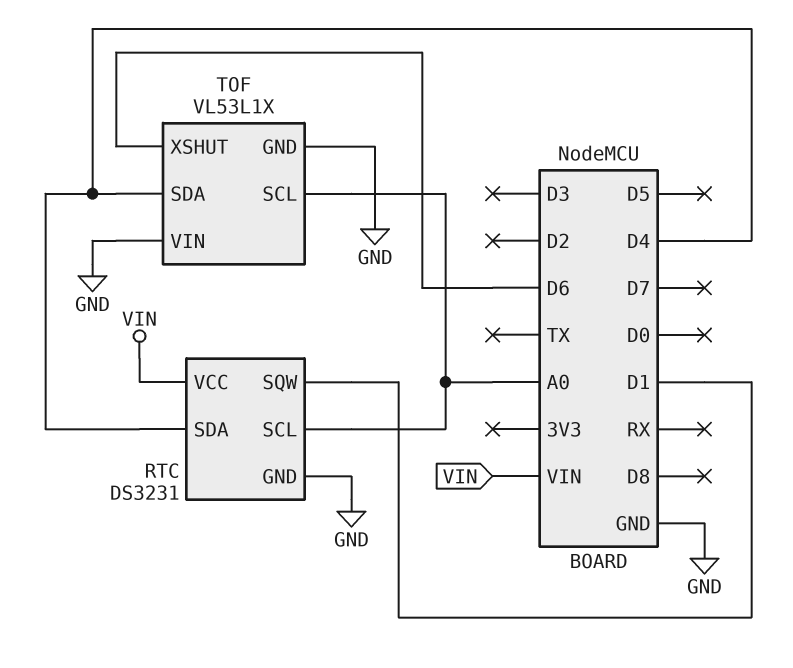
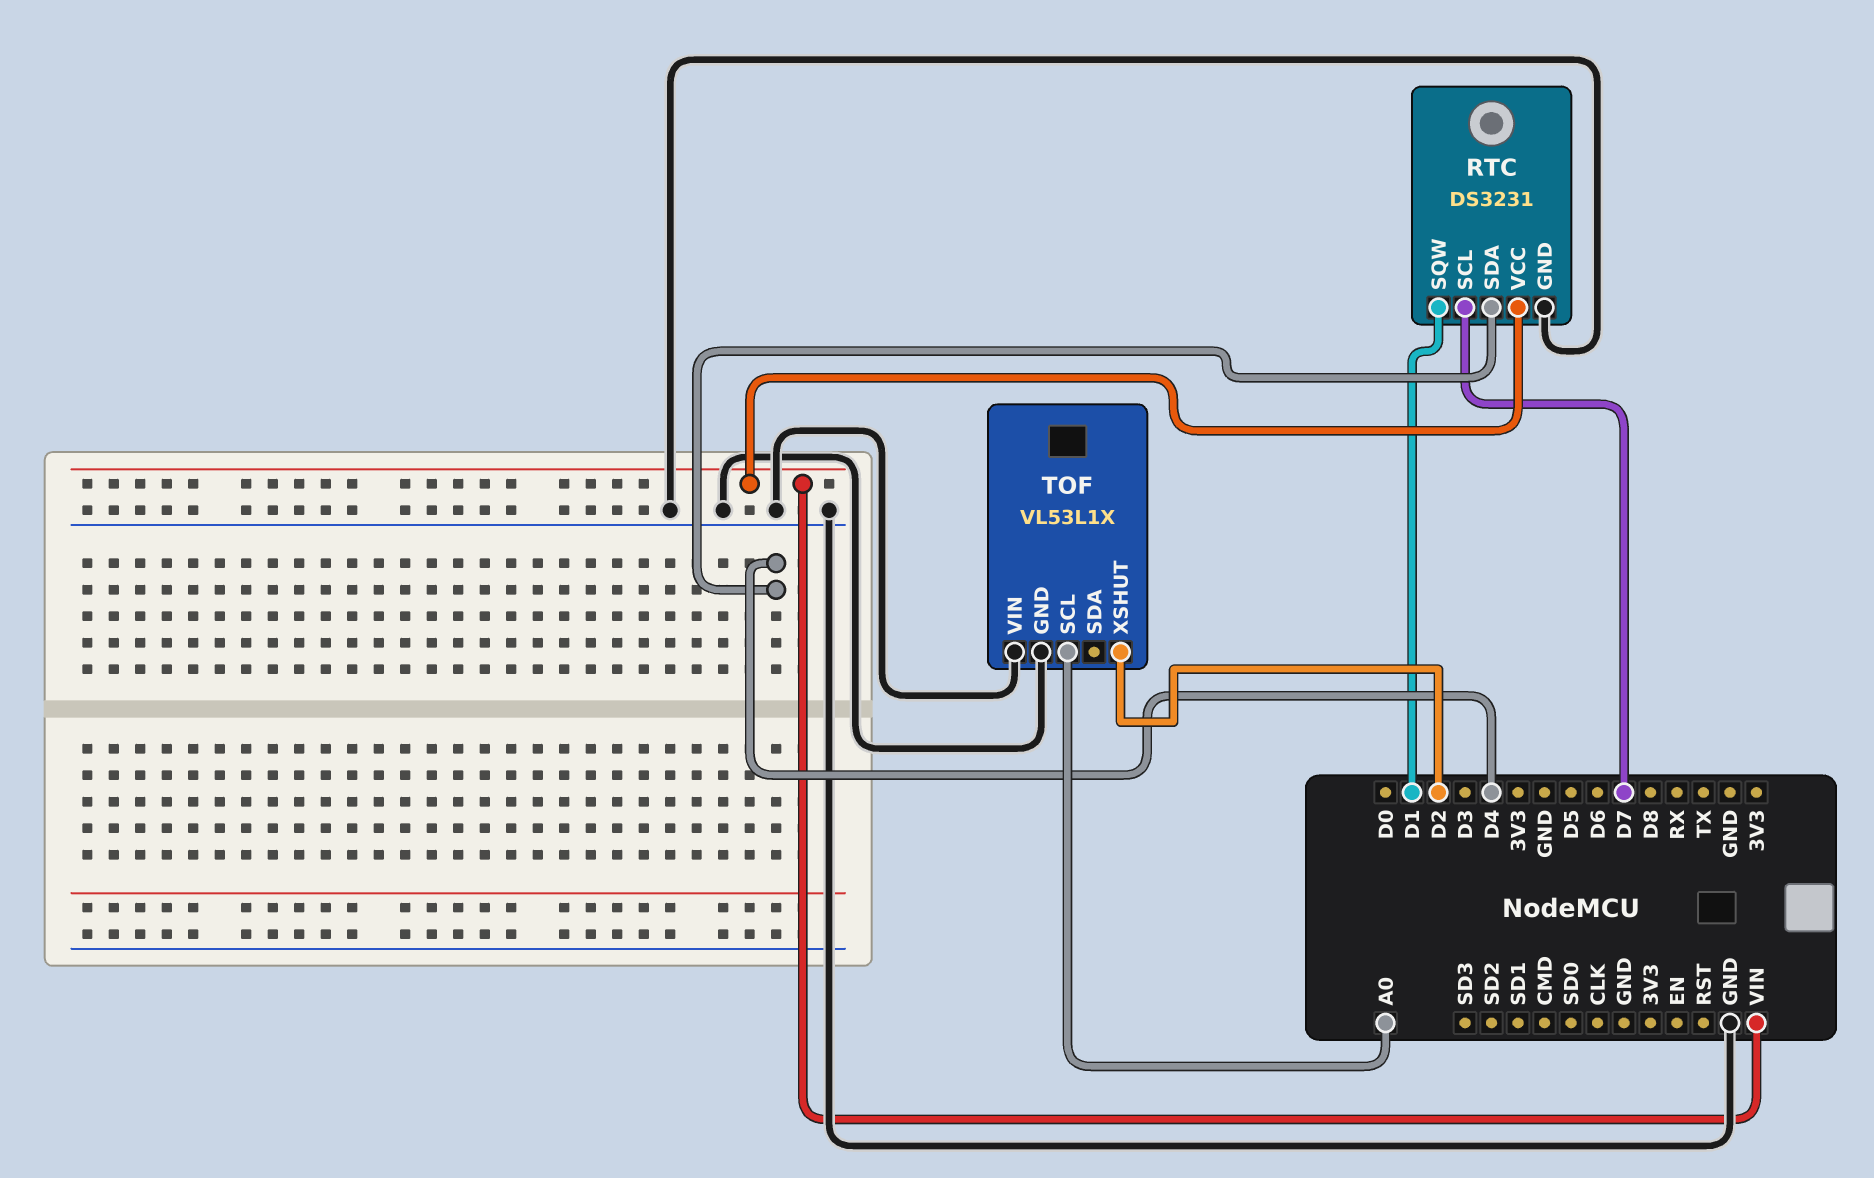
RTC pin SCL: A0 -> D7
TOF pin SDA: D4 -> none
TOF pin XSHUT: D6 -> D2

